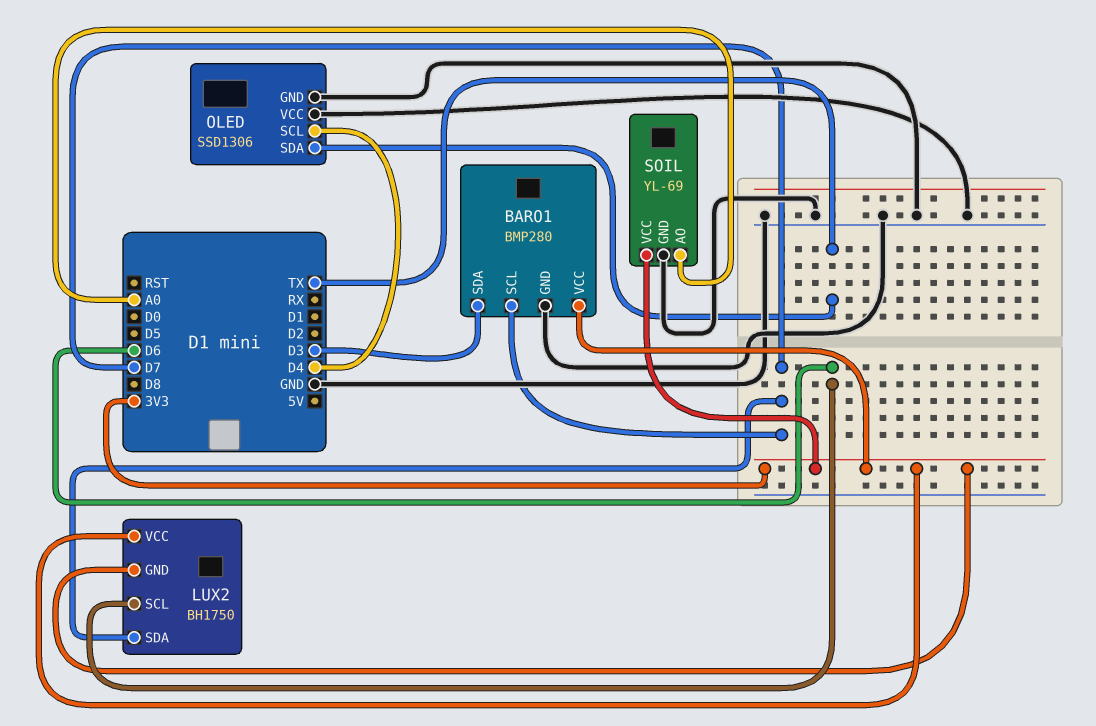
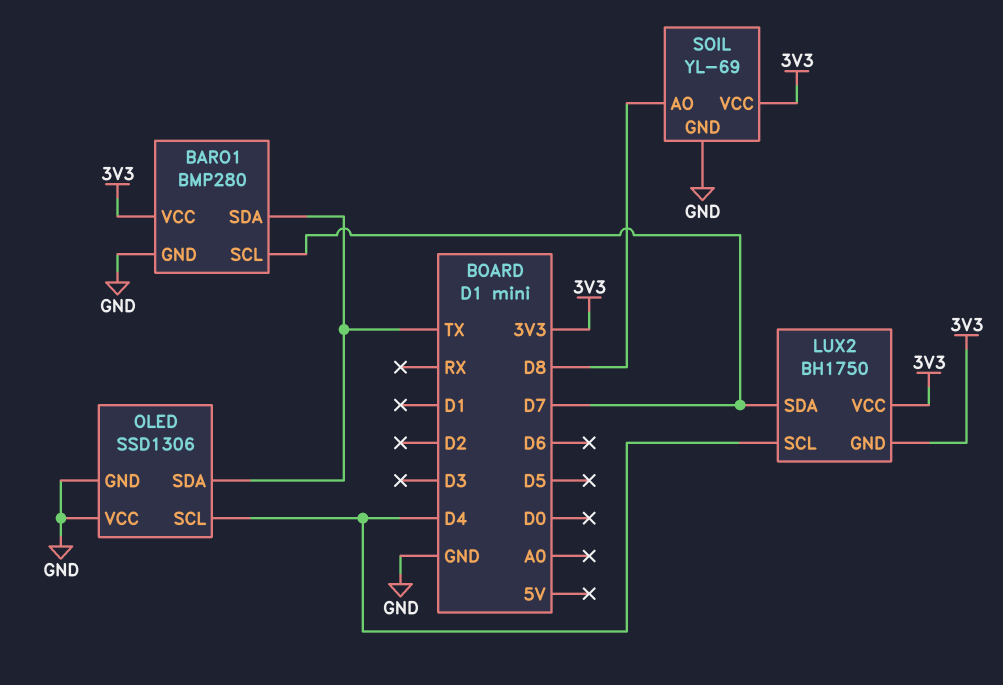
BARO1 pin SDA: D3 -> TX
LUX2 pin SCL: D6 -> D4
SOIL pin AO: A0 -> D8

